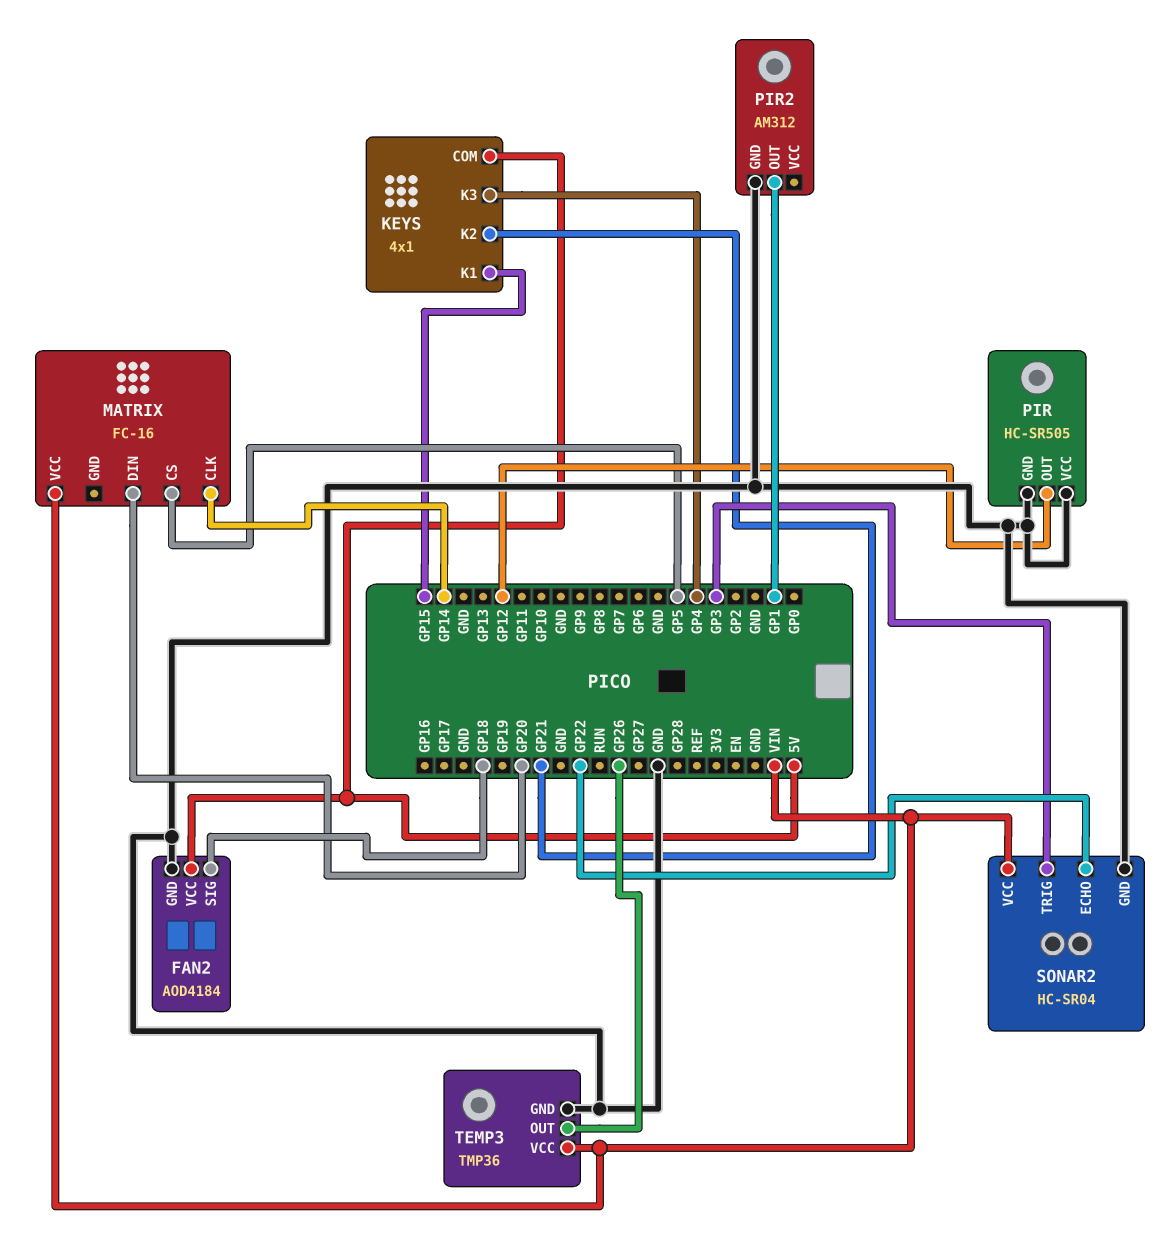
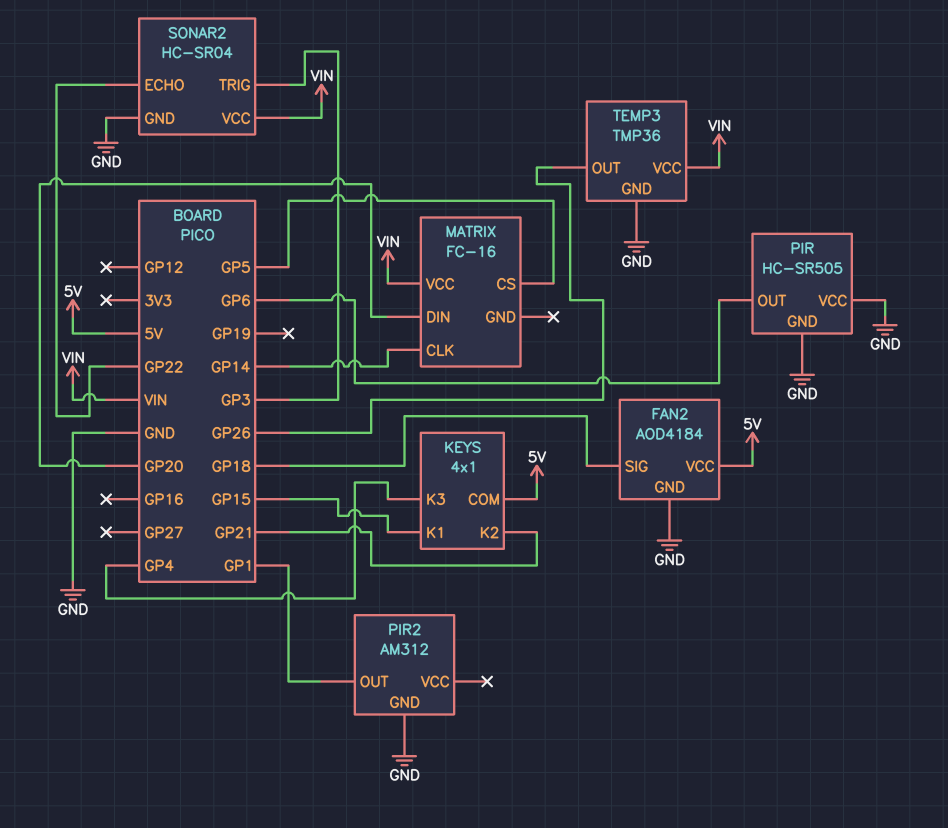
PIR pin OUT: GP12 -> GP6

